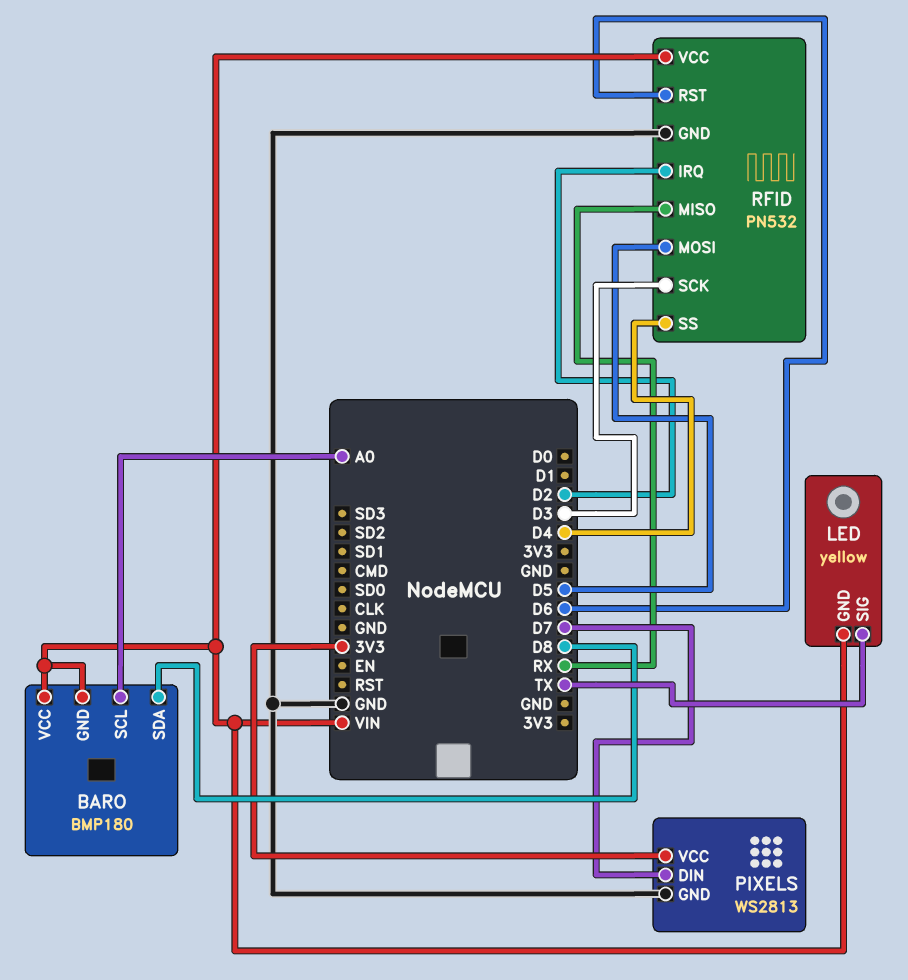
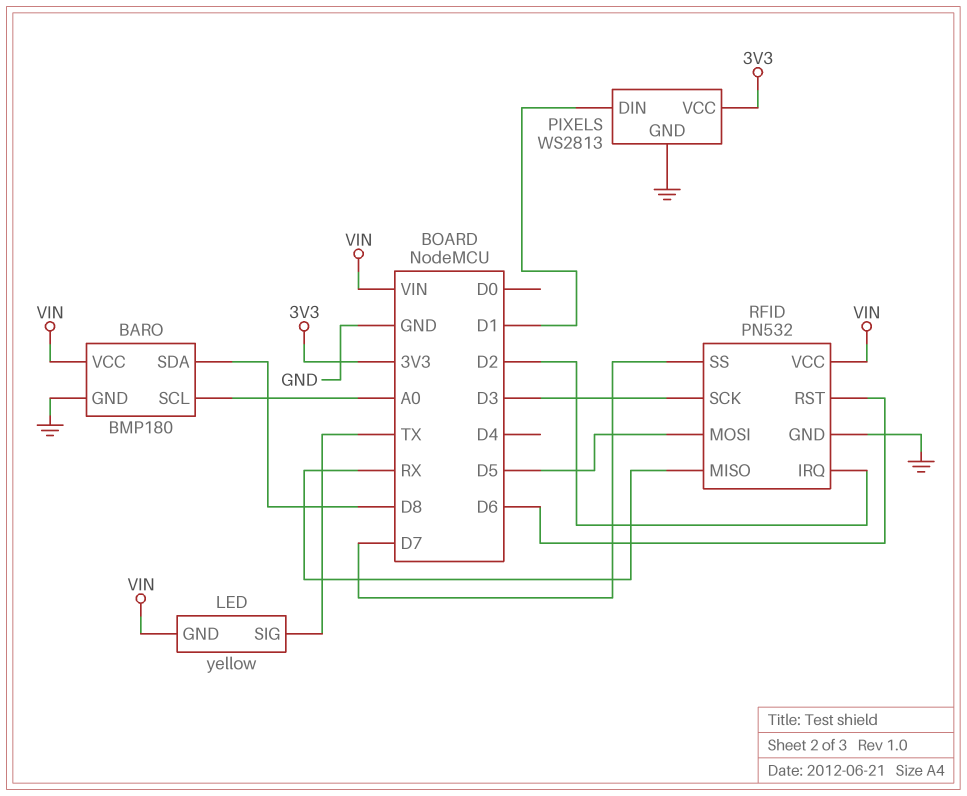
BARO pin GND: VIN -> GND
PIXELS pin DIN: D7 -> D1
RFID pin SS: D4 -> D7

